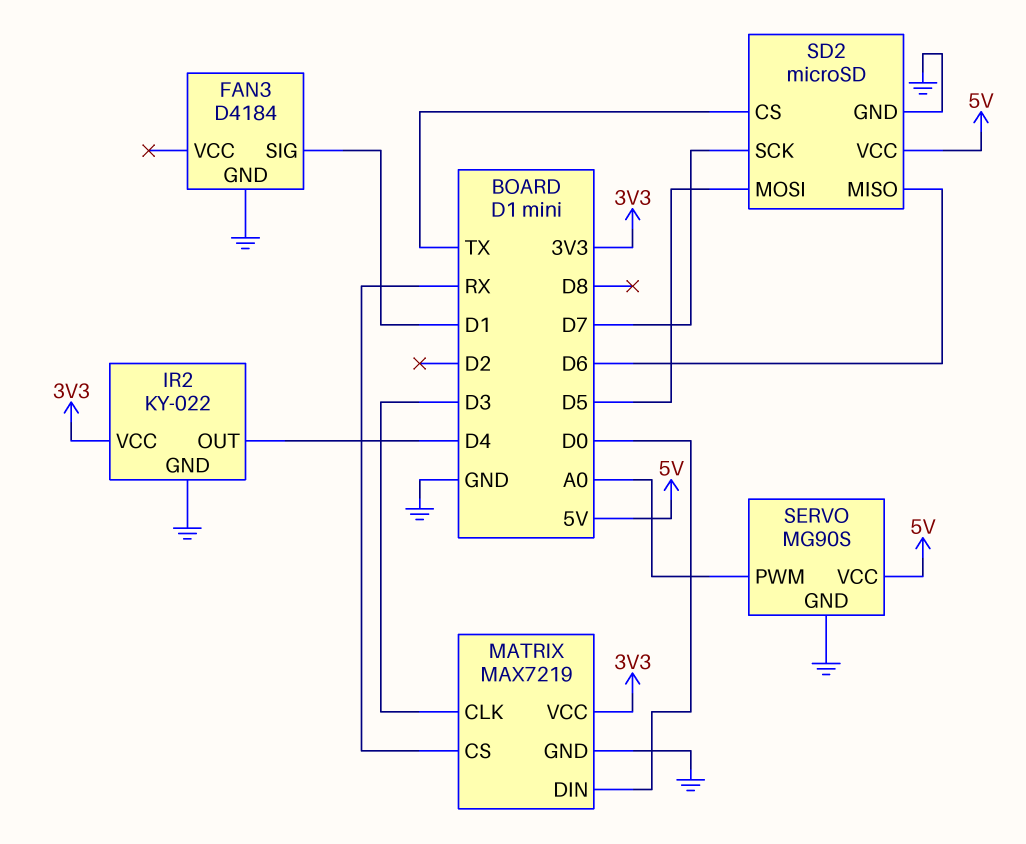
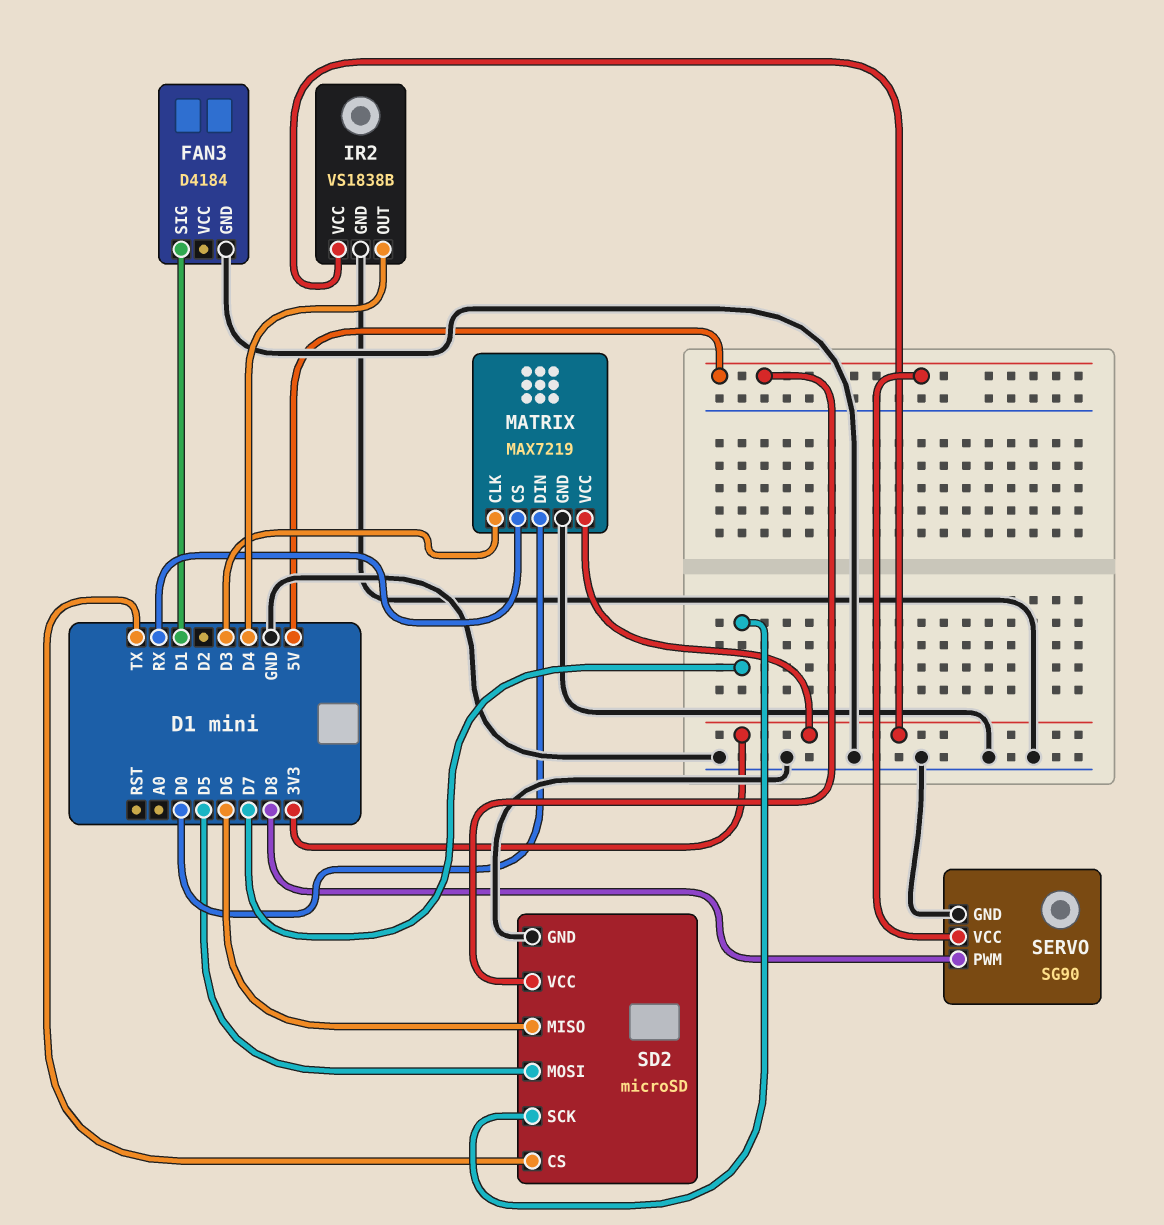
IR2: KY-022 -> VS1838B
SERVO: MG90S -> SG90
SERVO pin PWM: A0 -> D8

